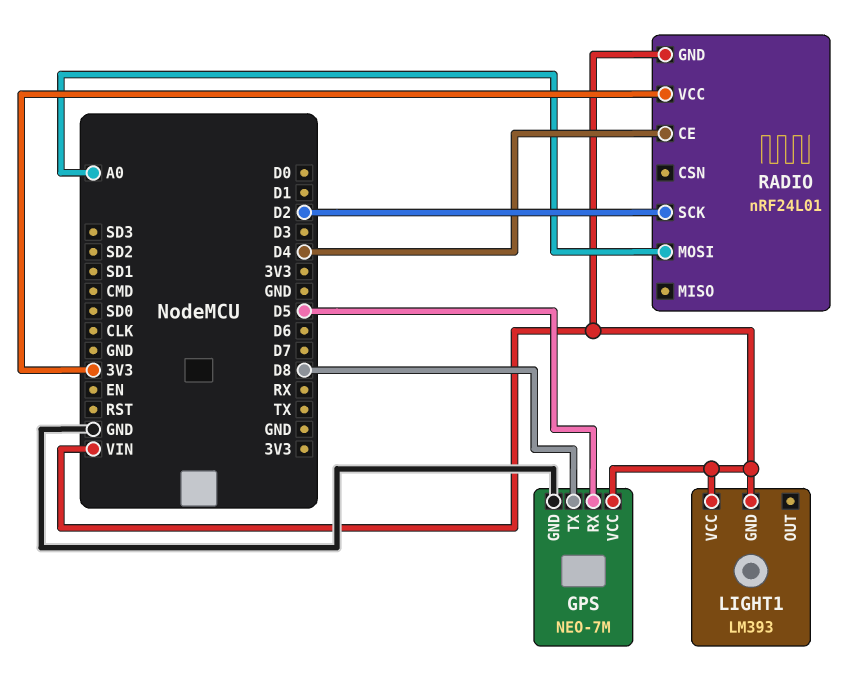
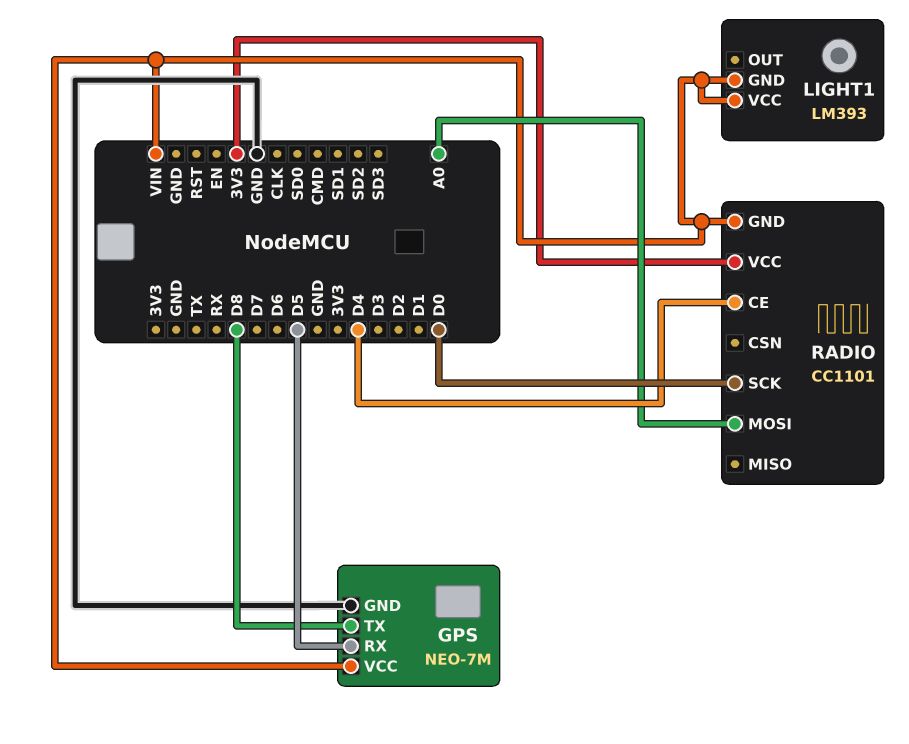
RADIO: nRF24L01 -> CC1101
RADIO pin SCK: D2 -> D0

